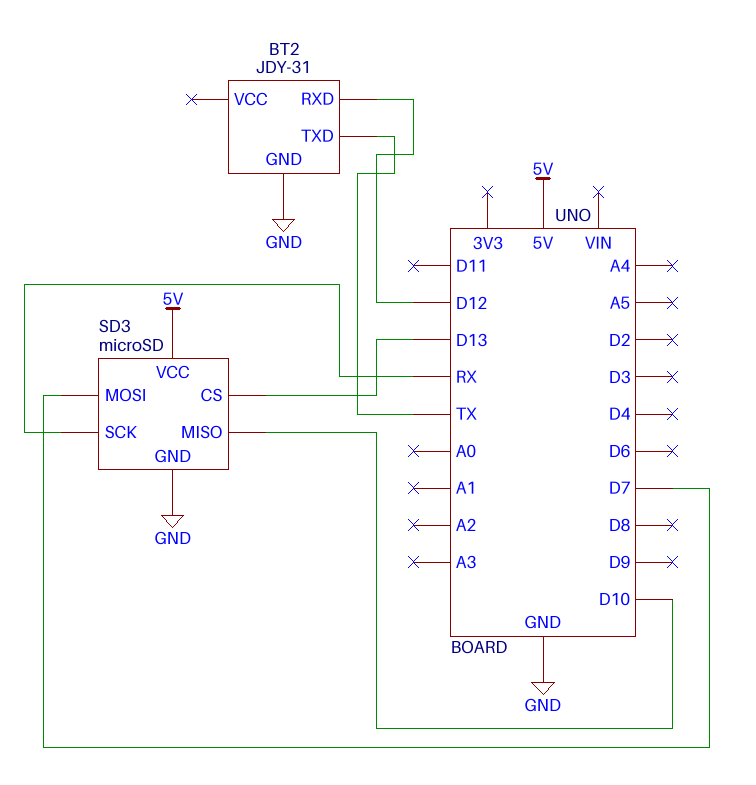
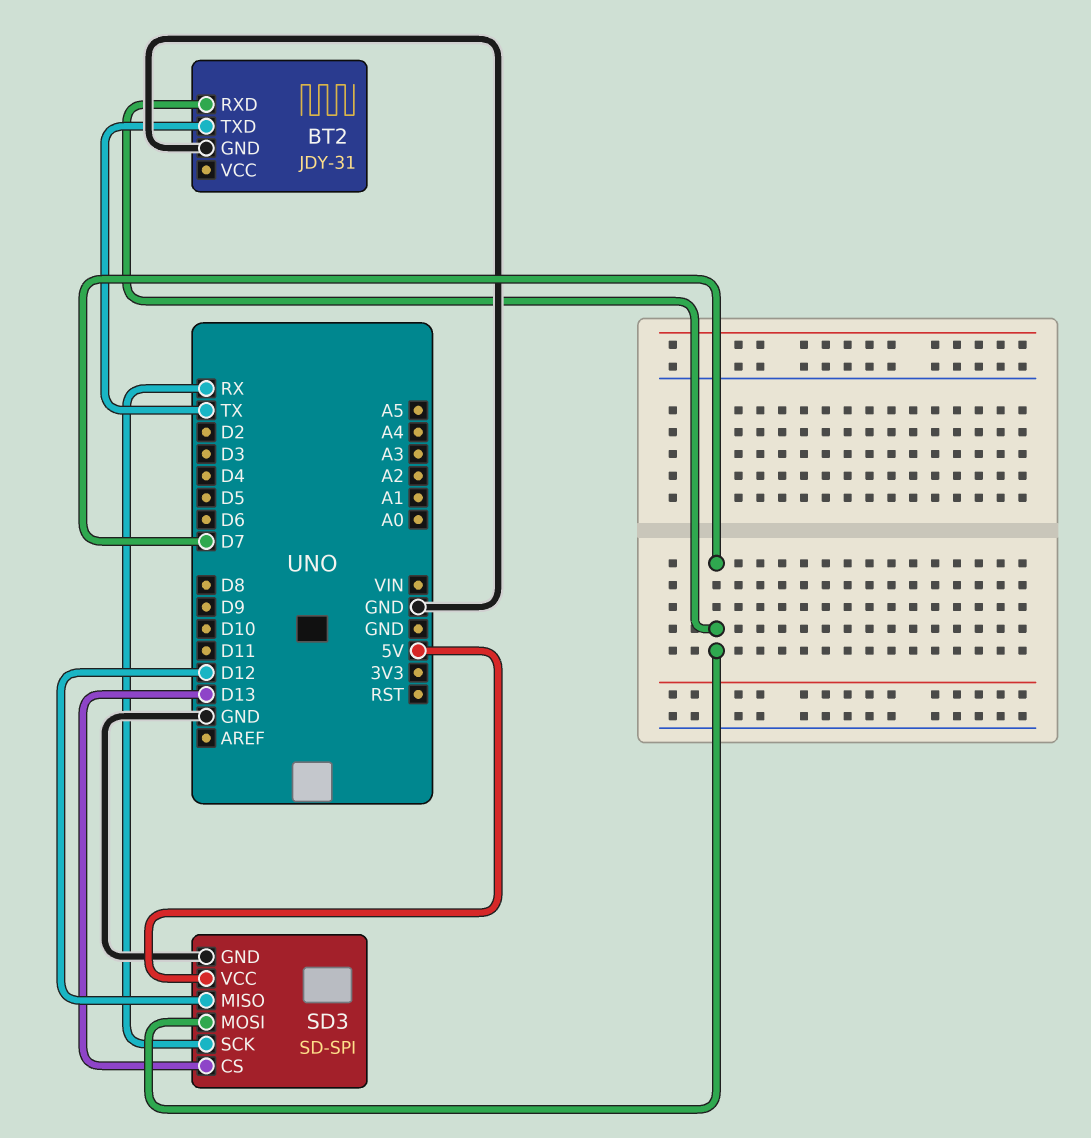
BT2 pin RXD: D12 -> D7
SD3: microSD -> SD-SPI
SD3 pin MISO: D10 -> D12

